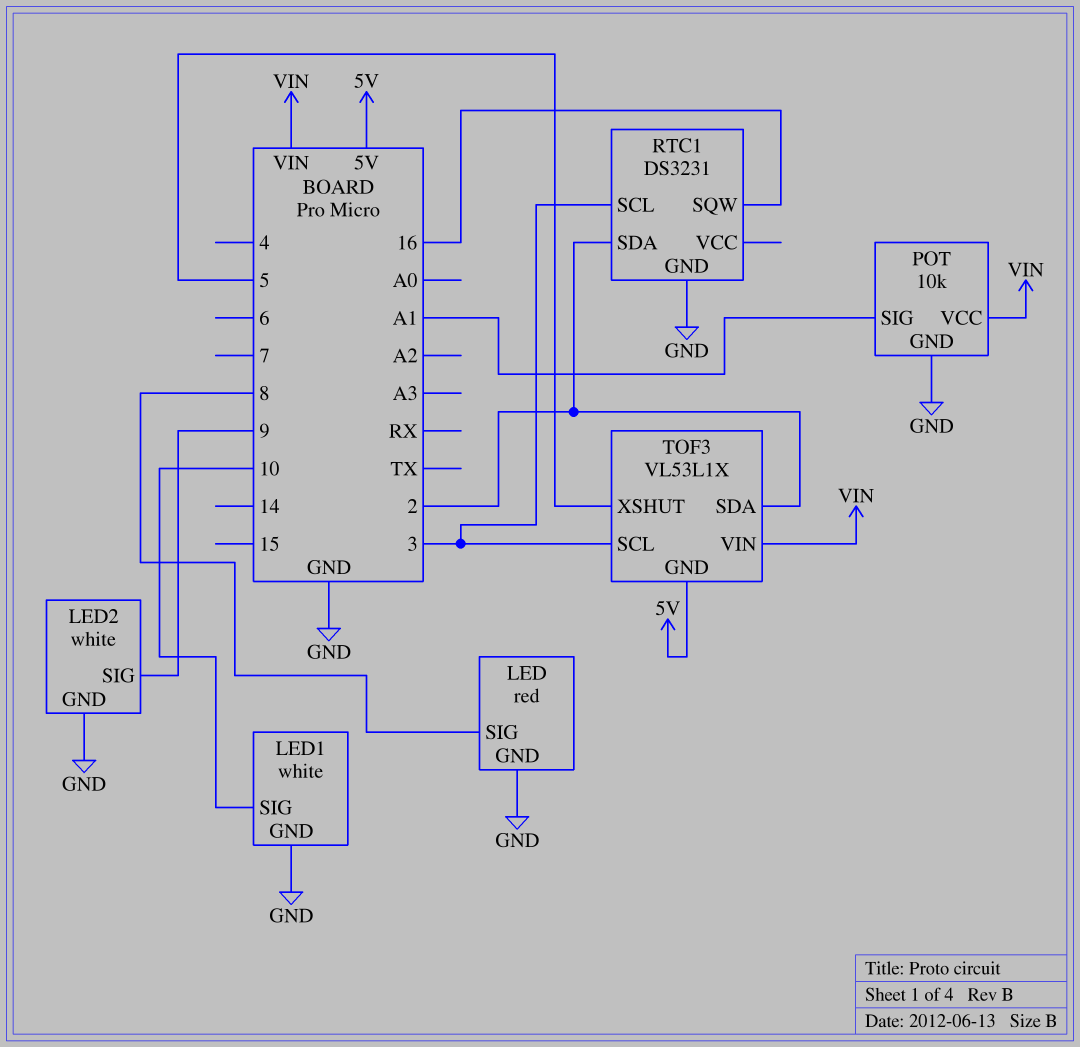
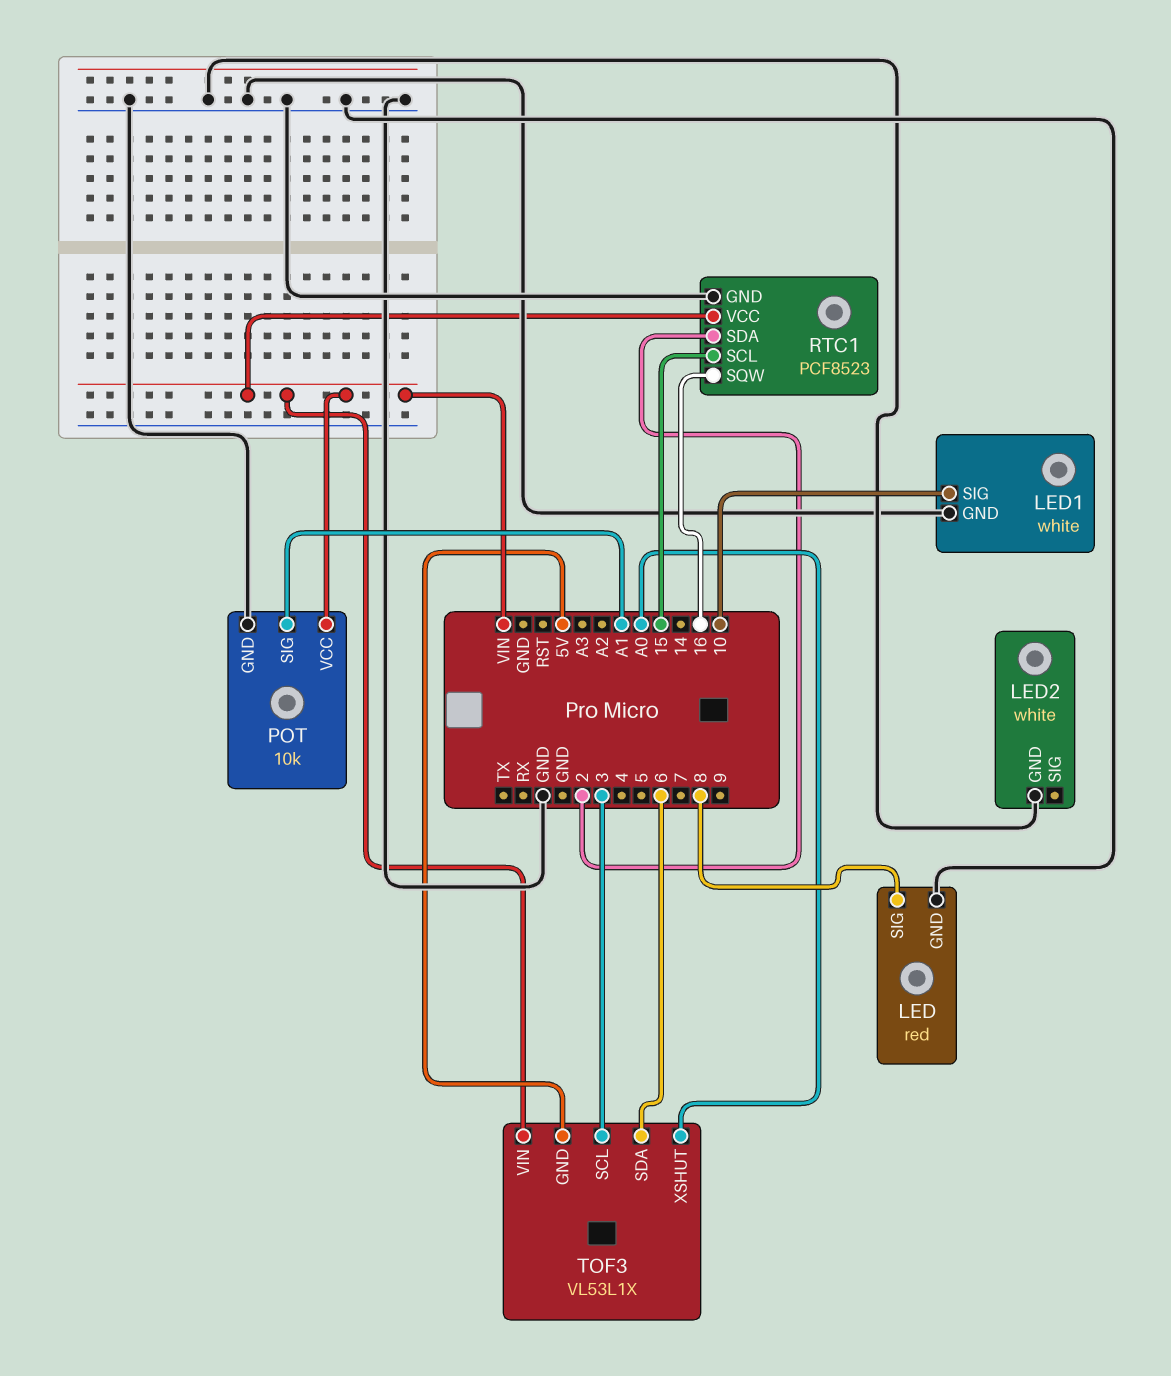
LED2 pin SIG: 9 -> none
RTC1: DS3231 -> PCF8523
RTC1 pin SCL: 3 -> 15
RTC1 pin VCC: none -> VIN
TOF3 pin SDA: 2 -> 6
TOF3 pin XSHUT: 5 -> A0

